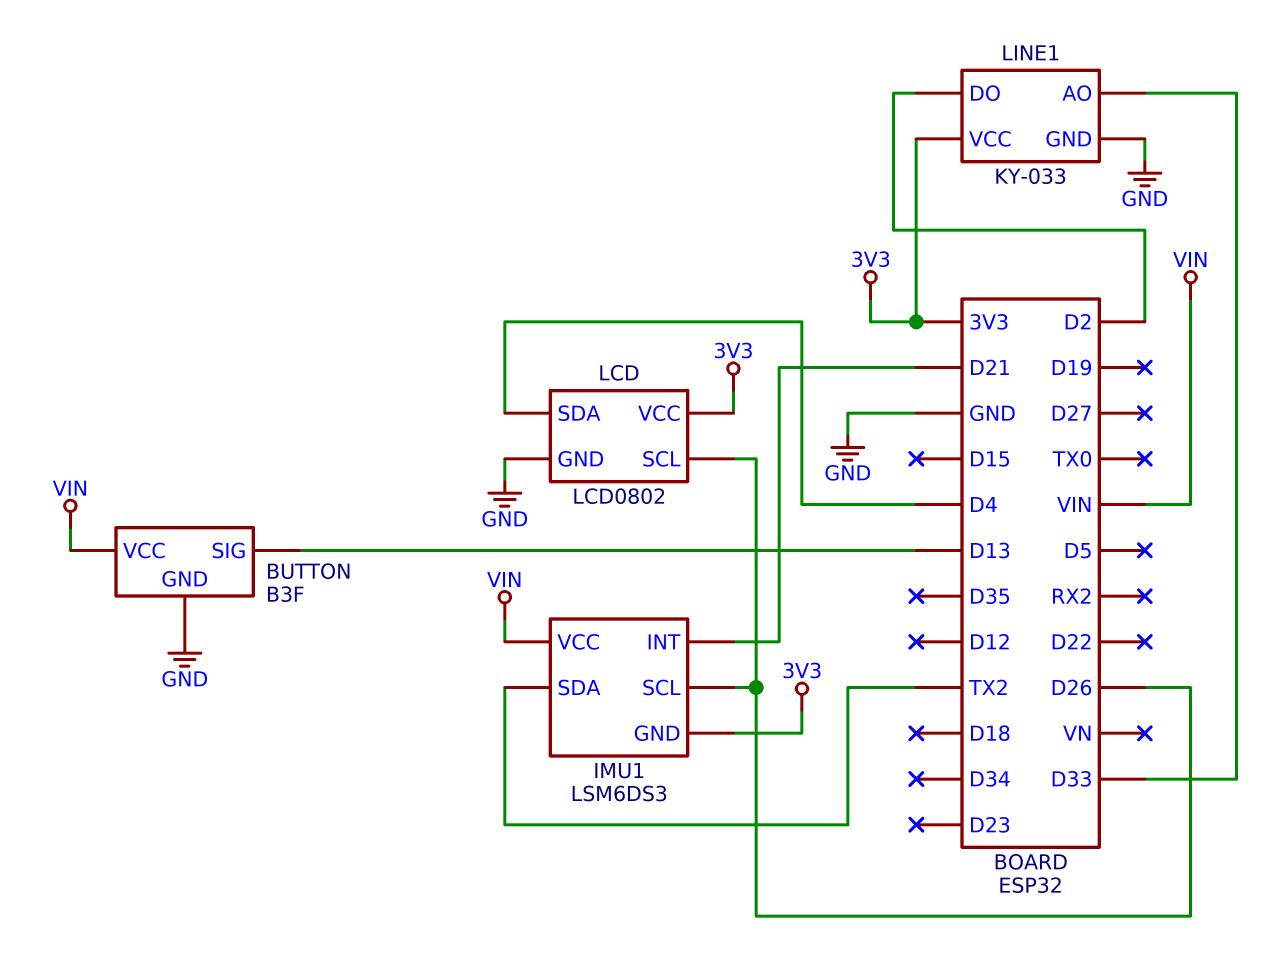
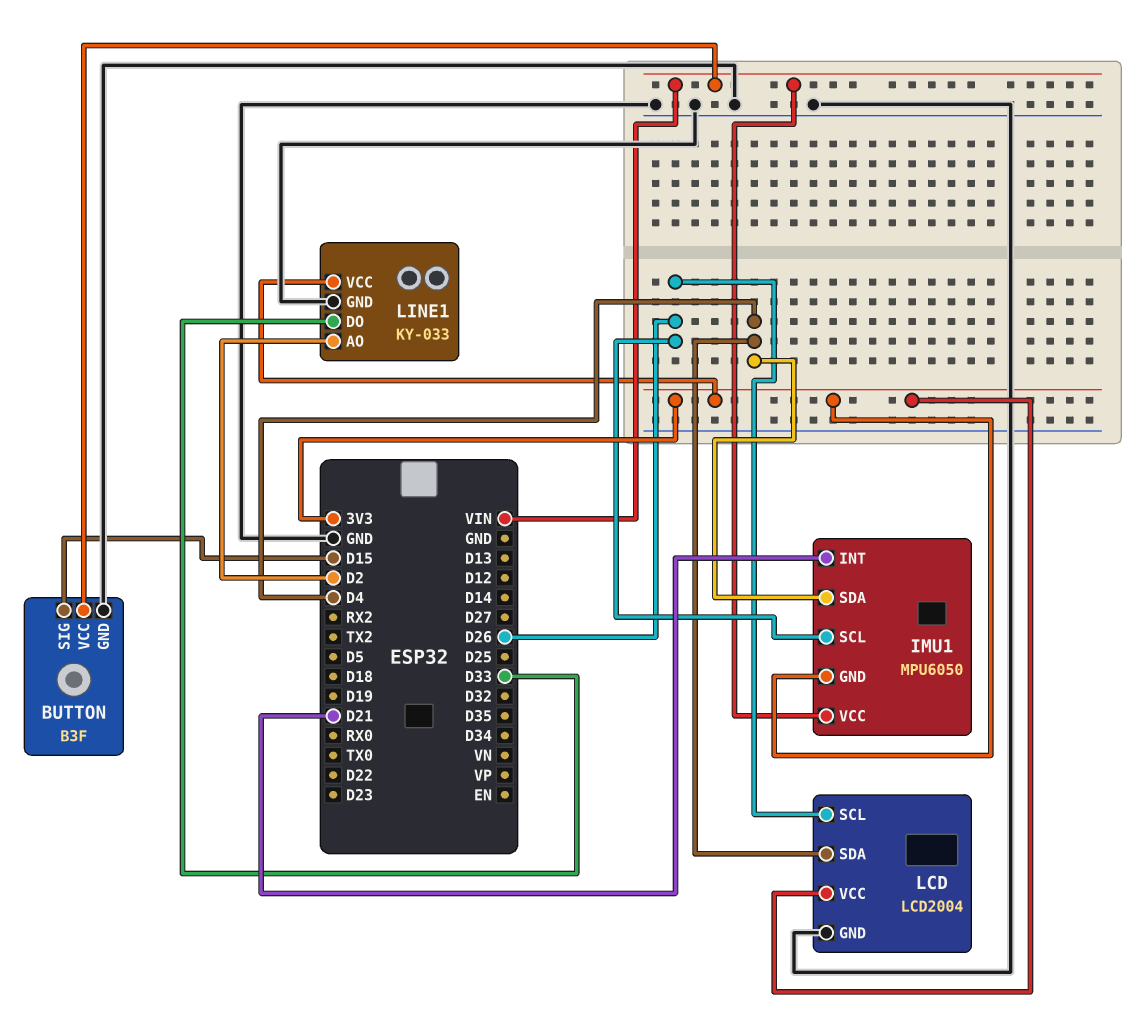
BUTTON pin SIG: D13 -> D15
IMU1: LSM6DS3 -> MPU6050
IMU1 pin SDA: TX2 -> D4
LCD: LCD0802 -> LCD2004
LINE1 pin AO: D33 -> D2
LINE1 pin DO: D2 -> D33

